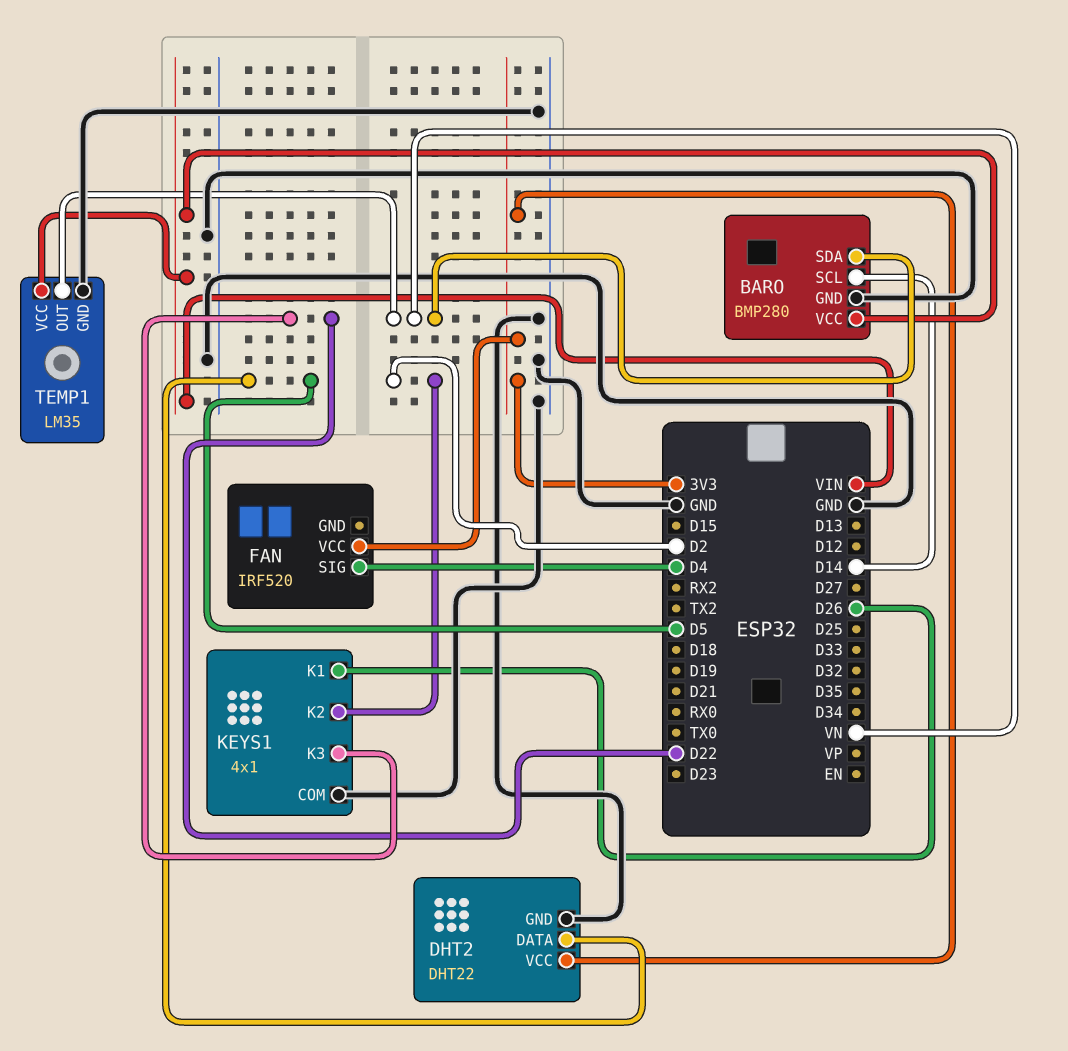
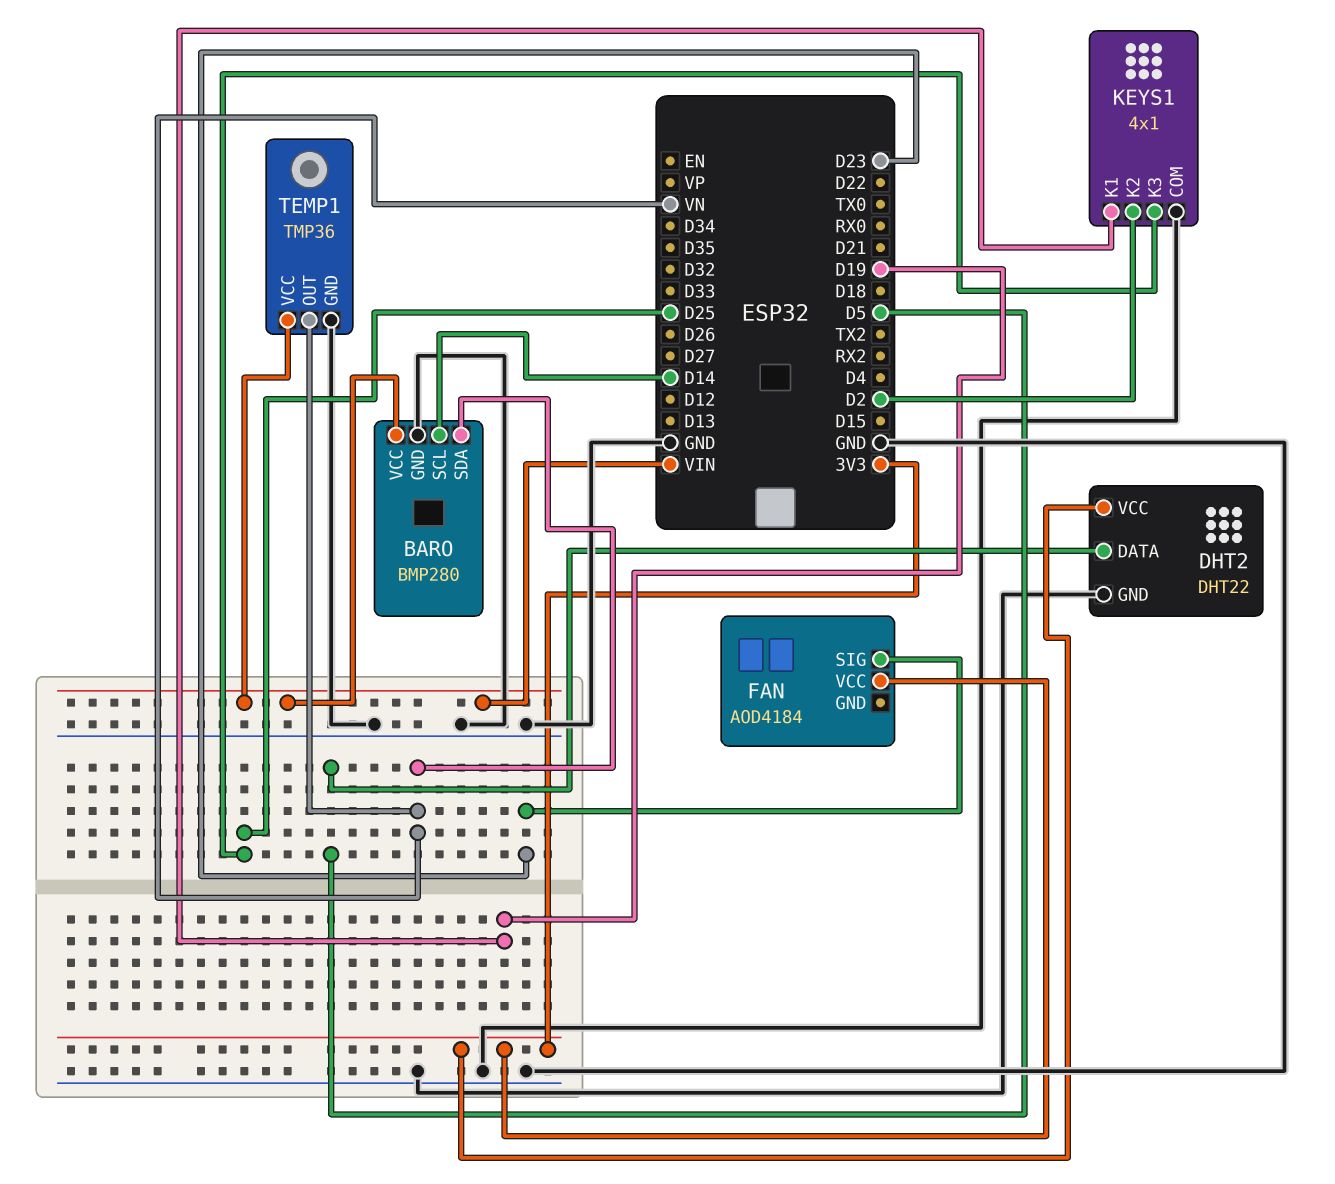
FAN: IRF520 -> AOD4184
FAN pin SIG: D4 -> D23
KEYS1 pin K1: D26 -> D19
KEYS1 pin K3: D22 -> D25
TEMP1: LM35 -> TMP36

